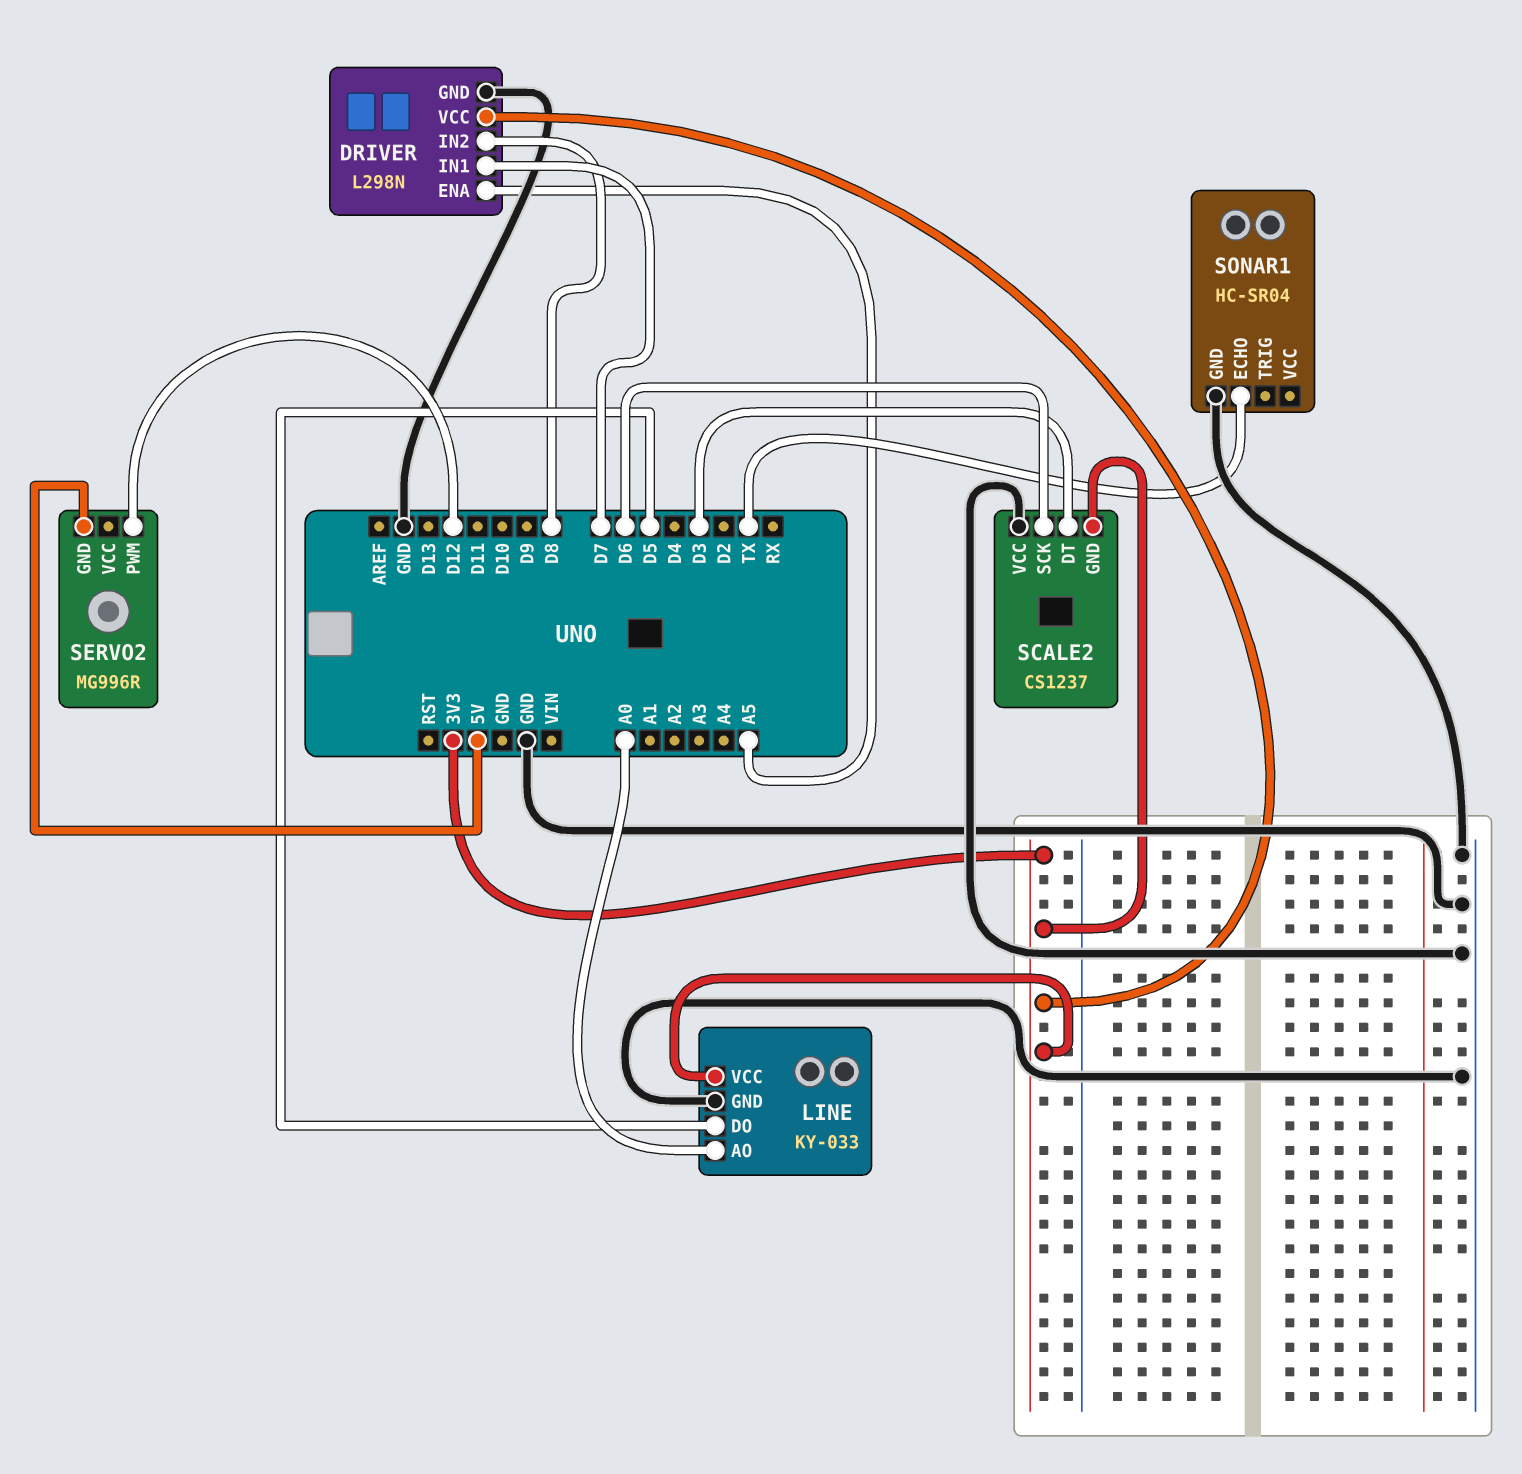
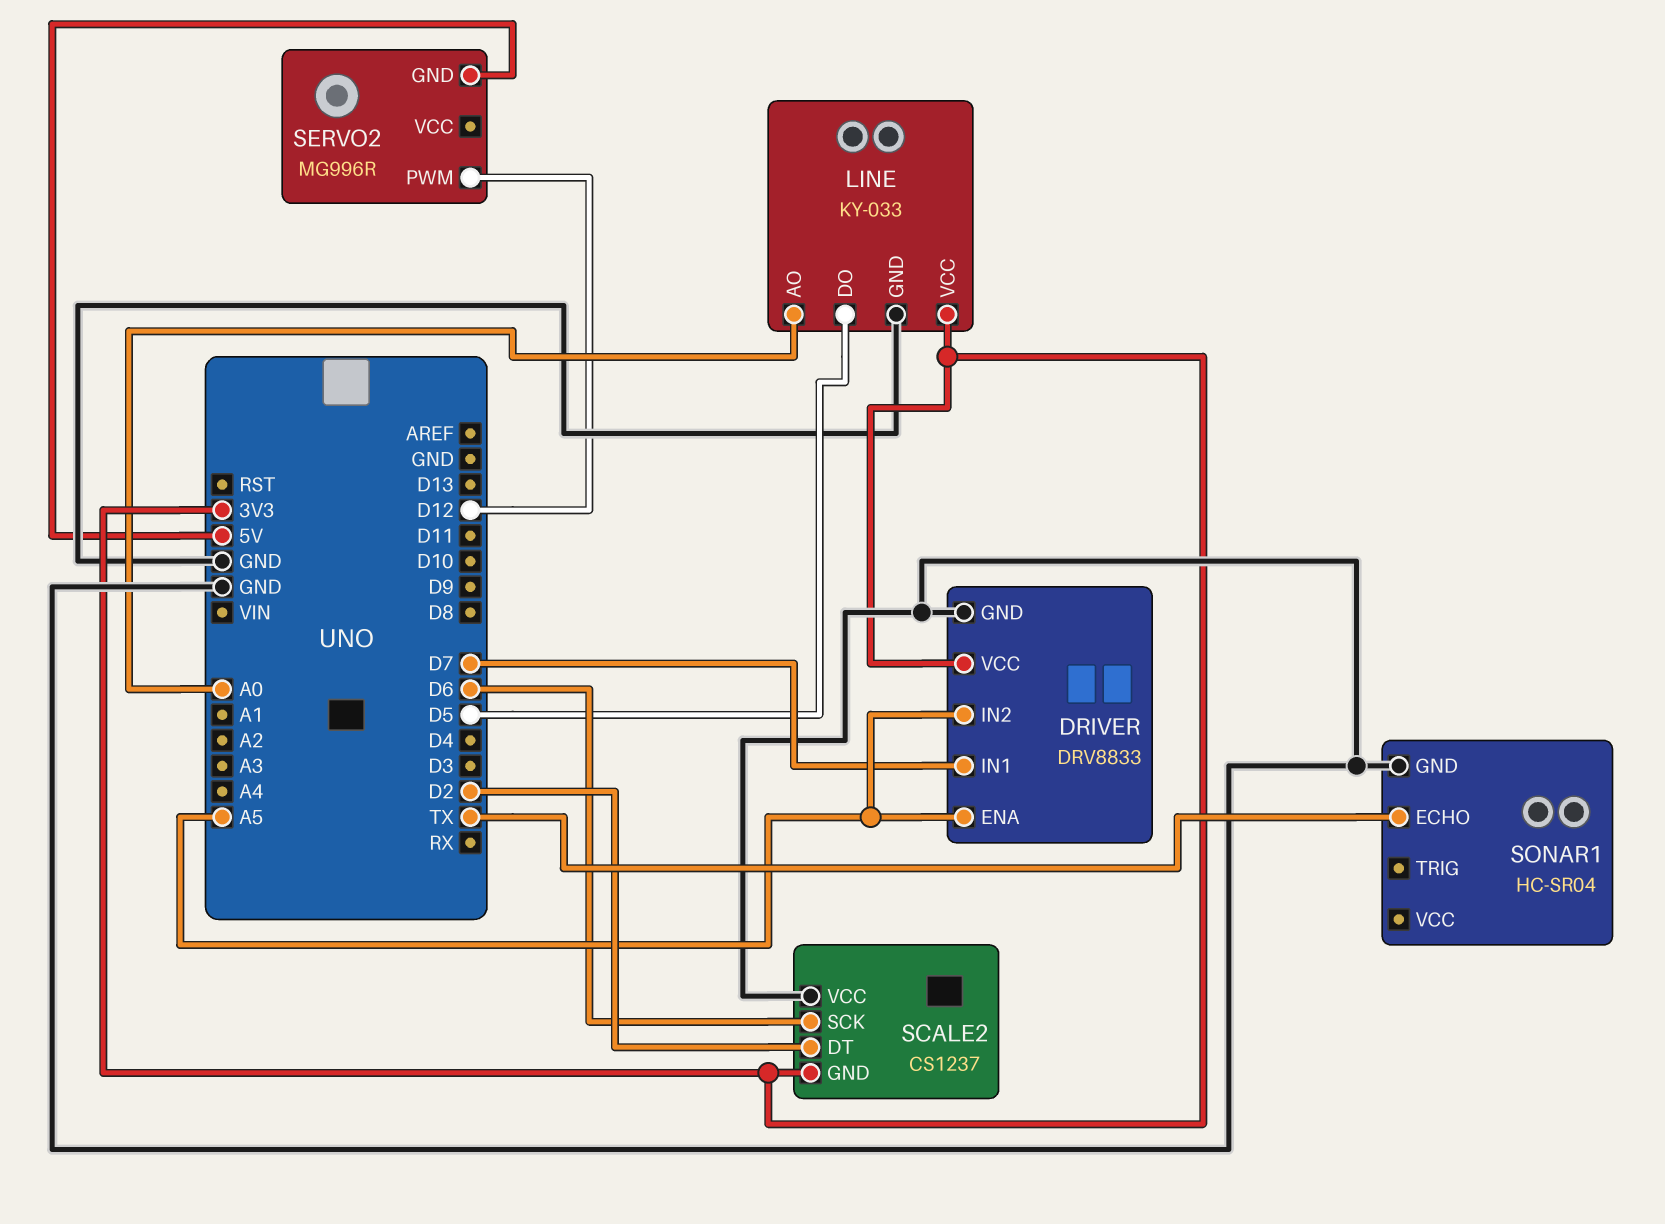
DRIVER: L298N -> DRV8833
DRIVER pin IN2: D8 -> A5
SCALE2 pin DT: D3 -> D2

